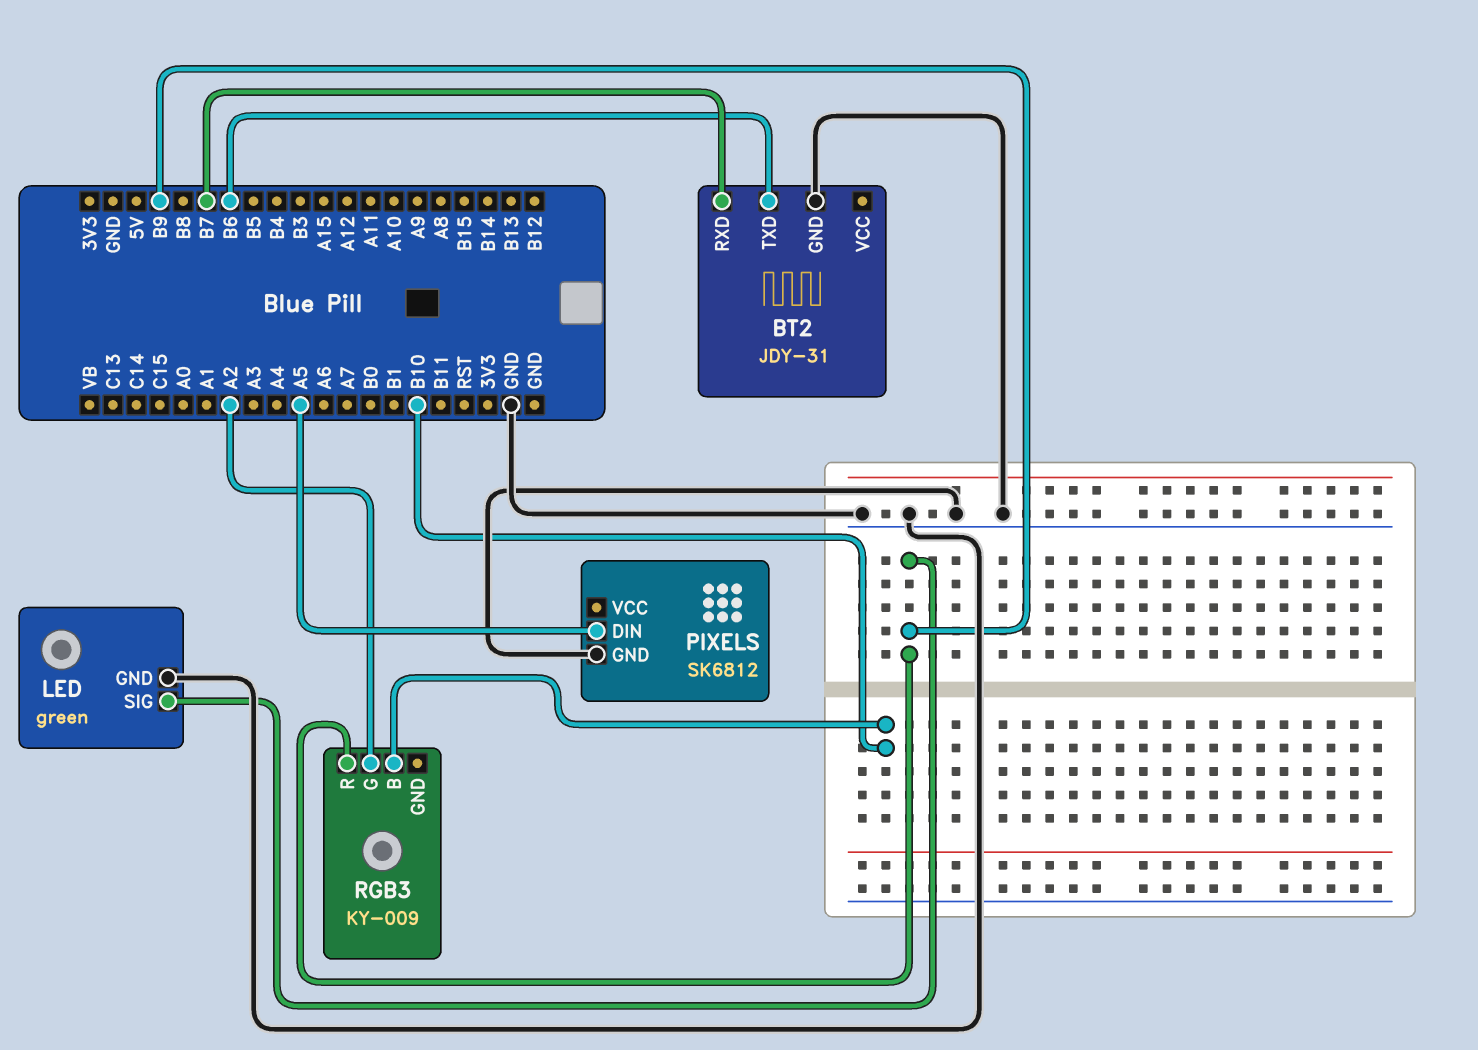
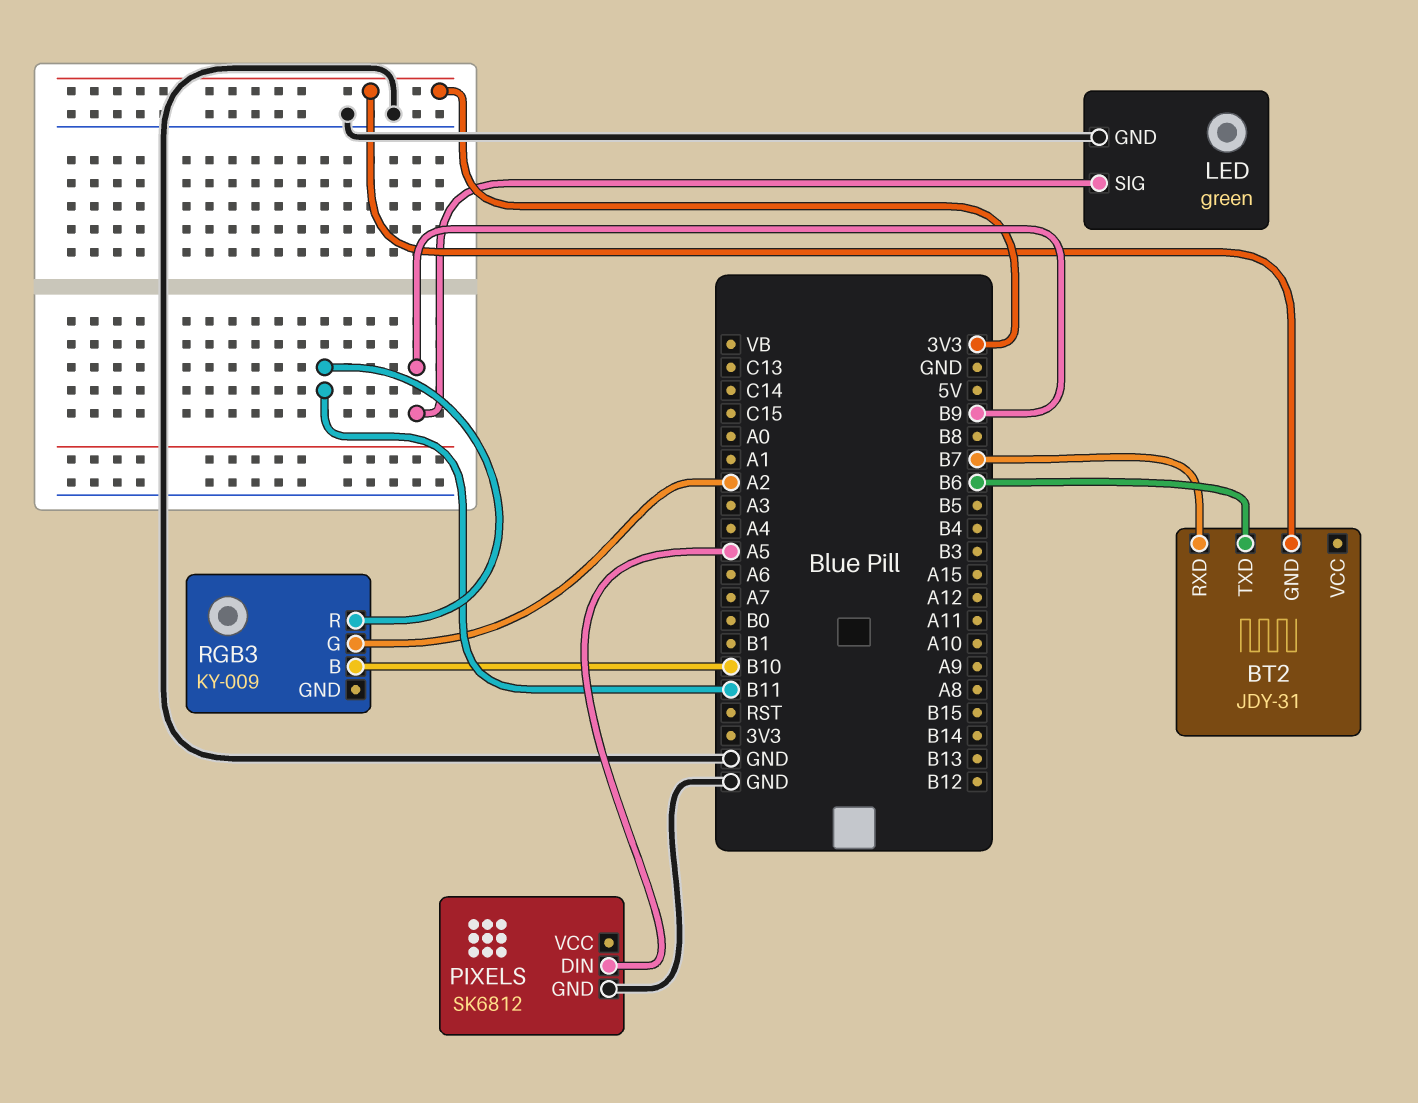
BT2 pin GND: GND -> 3V3
RGB3 pin R: B9 -> B11

